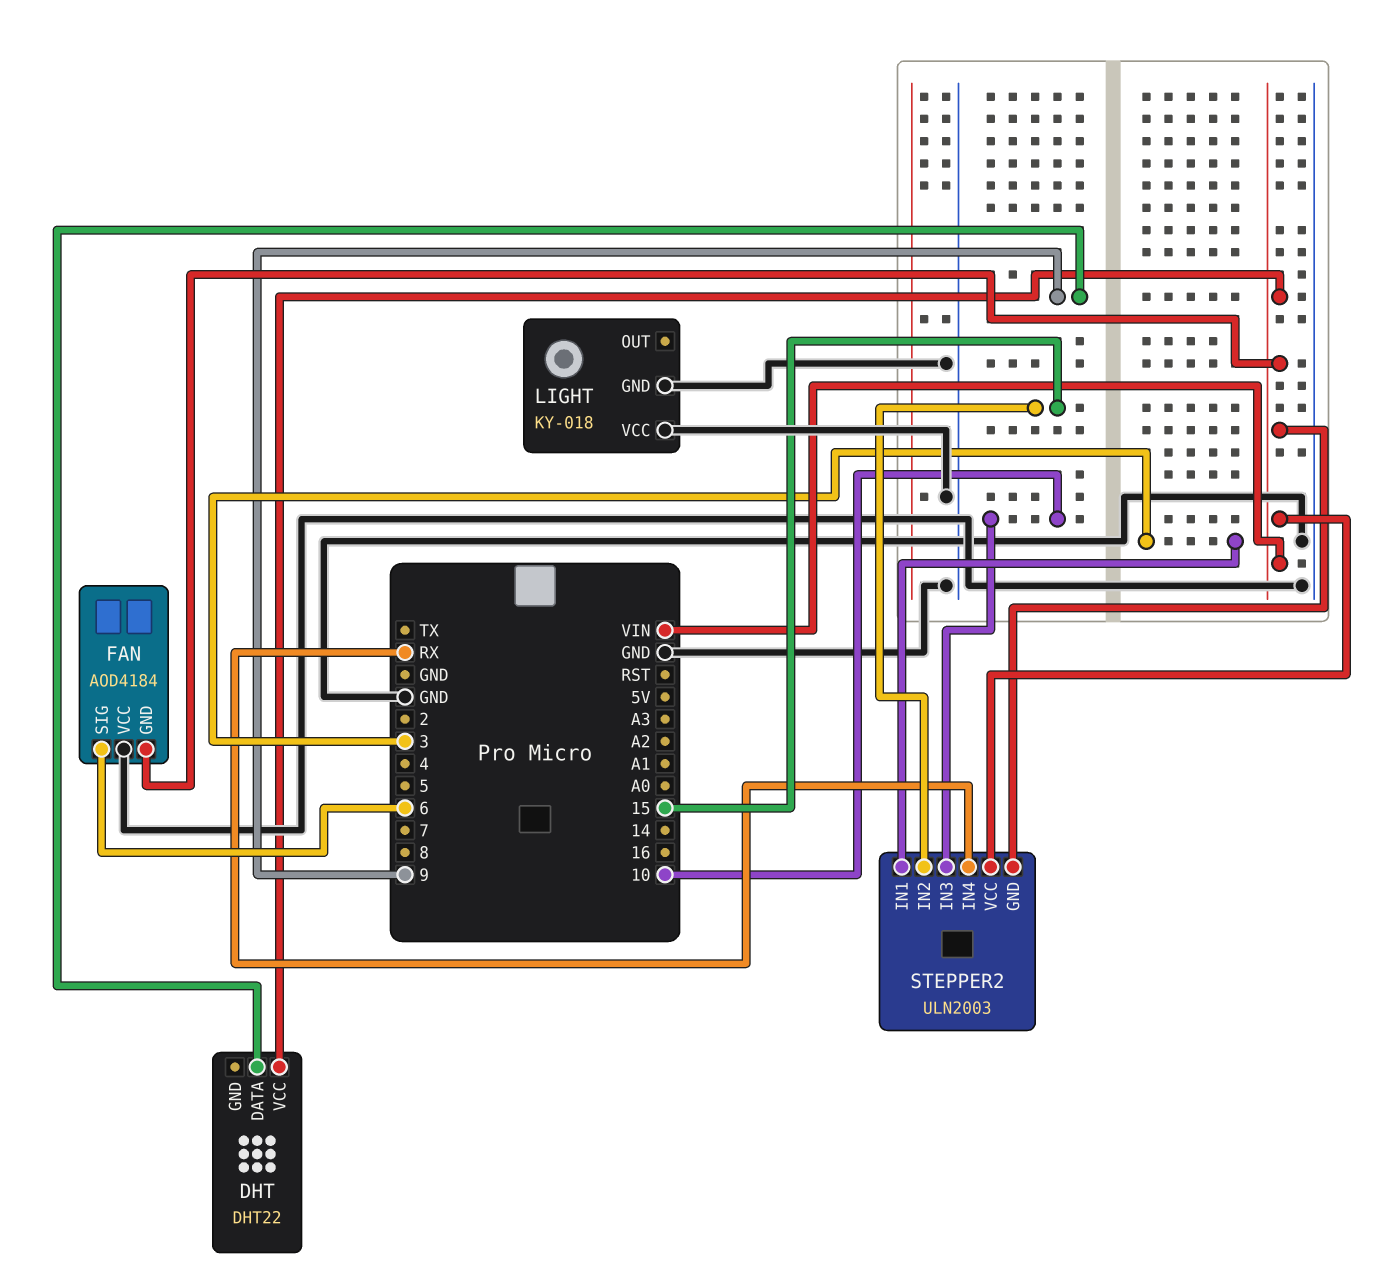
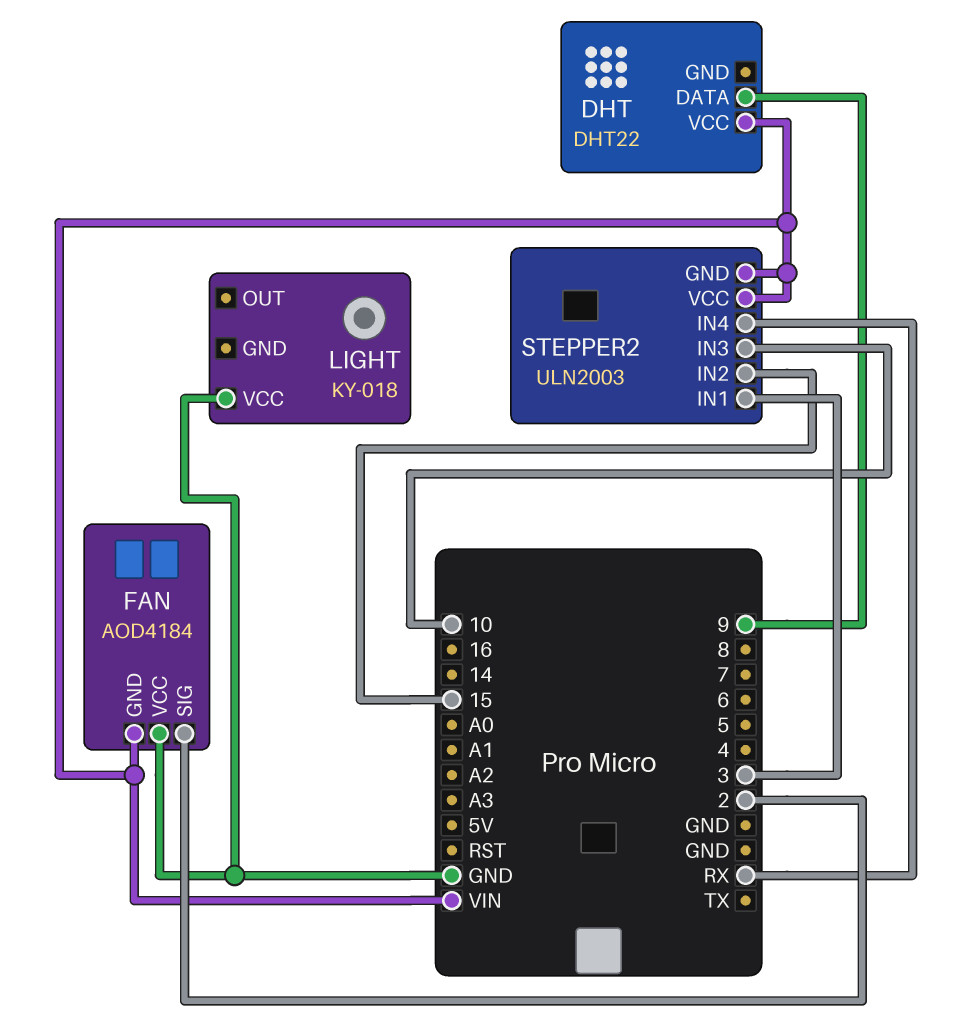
FAN pin SIG: 6 -> 2
LIGHT pin GND: GND -> none

